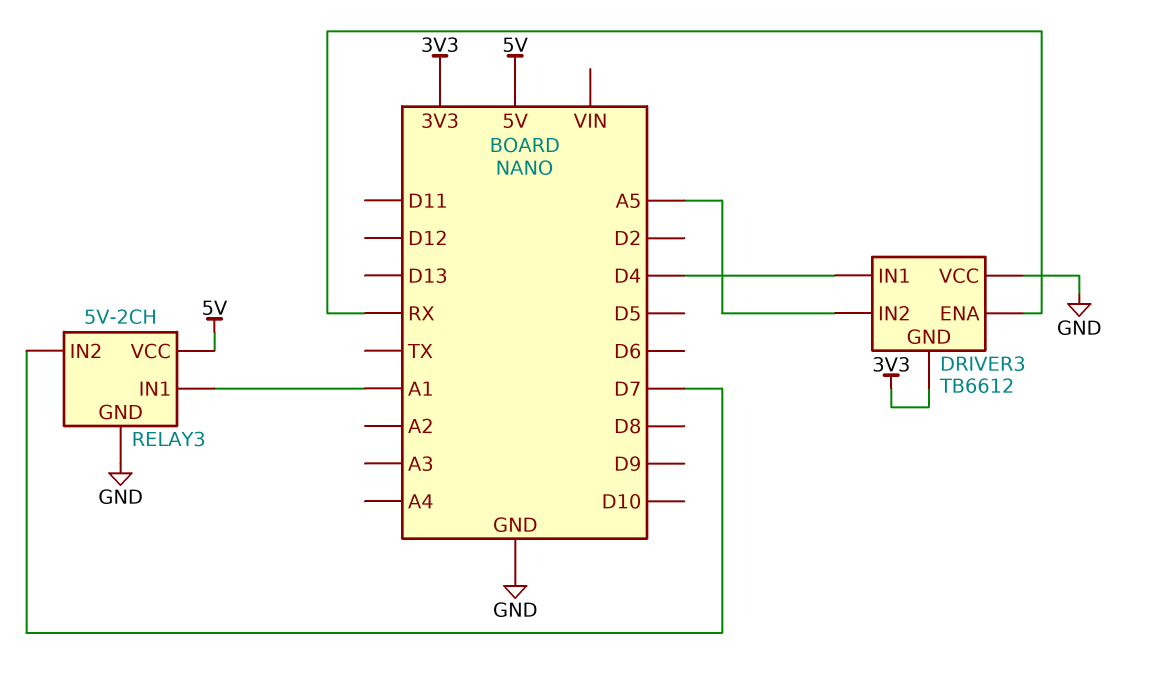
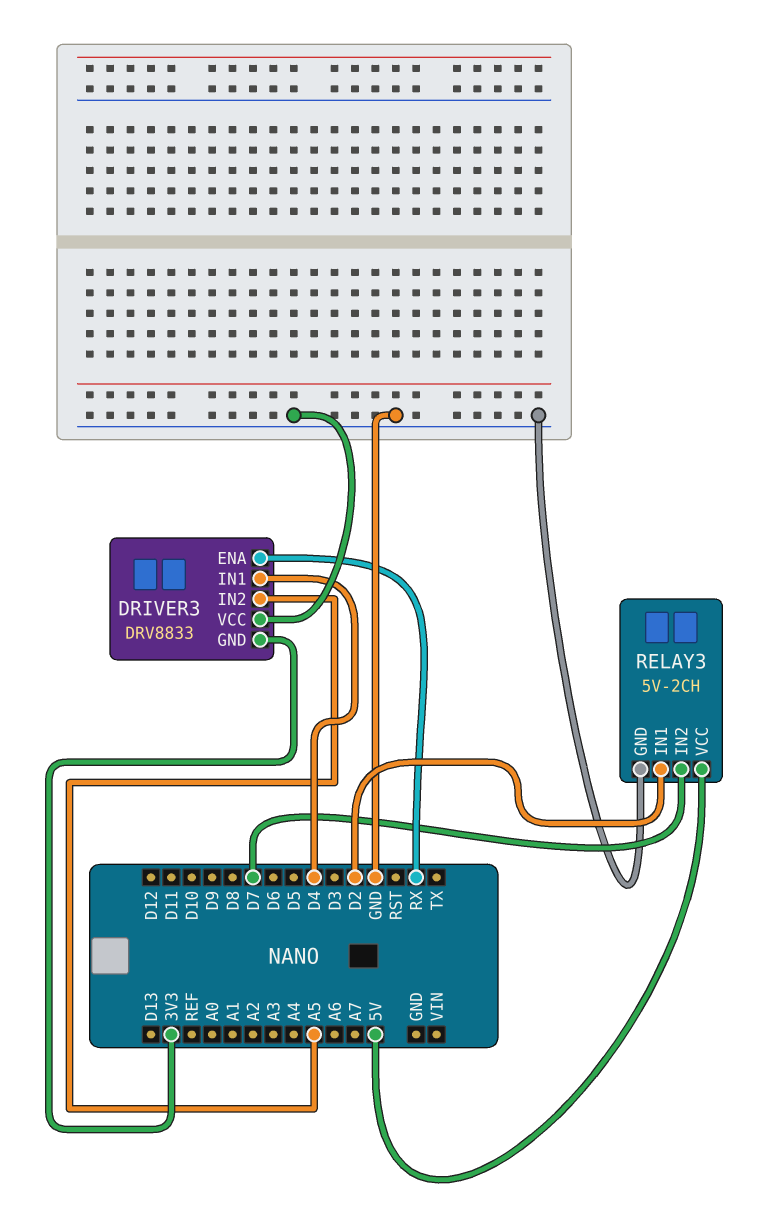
DRIVER3: TB6612 -> DRV8833
RELAY3 pin IN1: A1 -> D2

